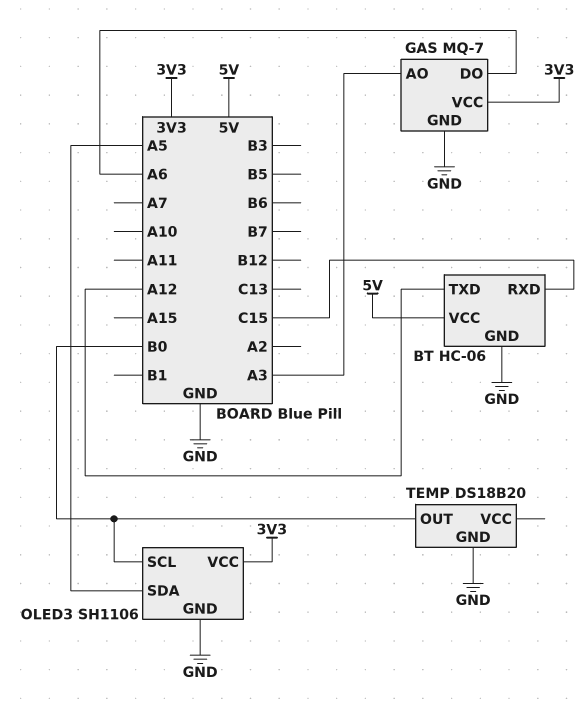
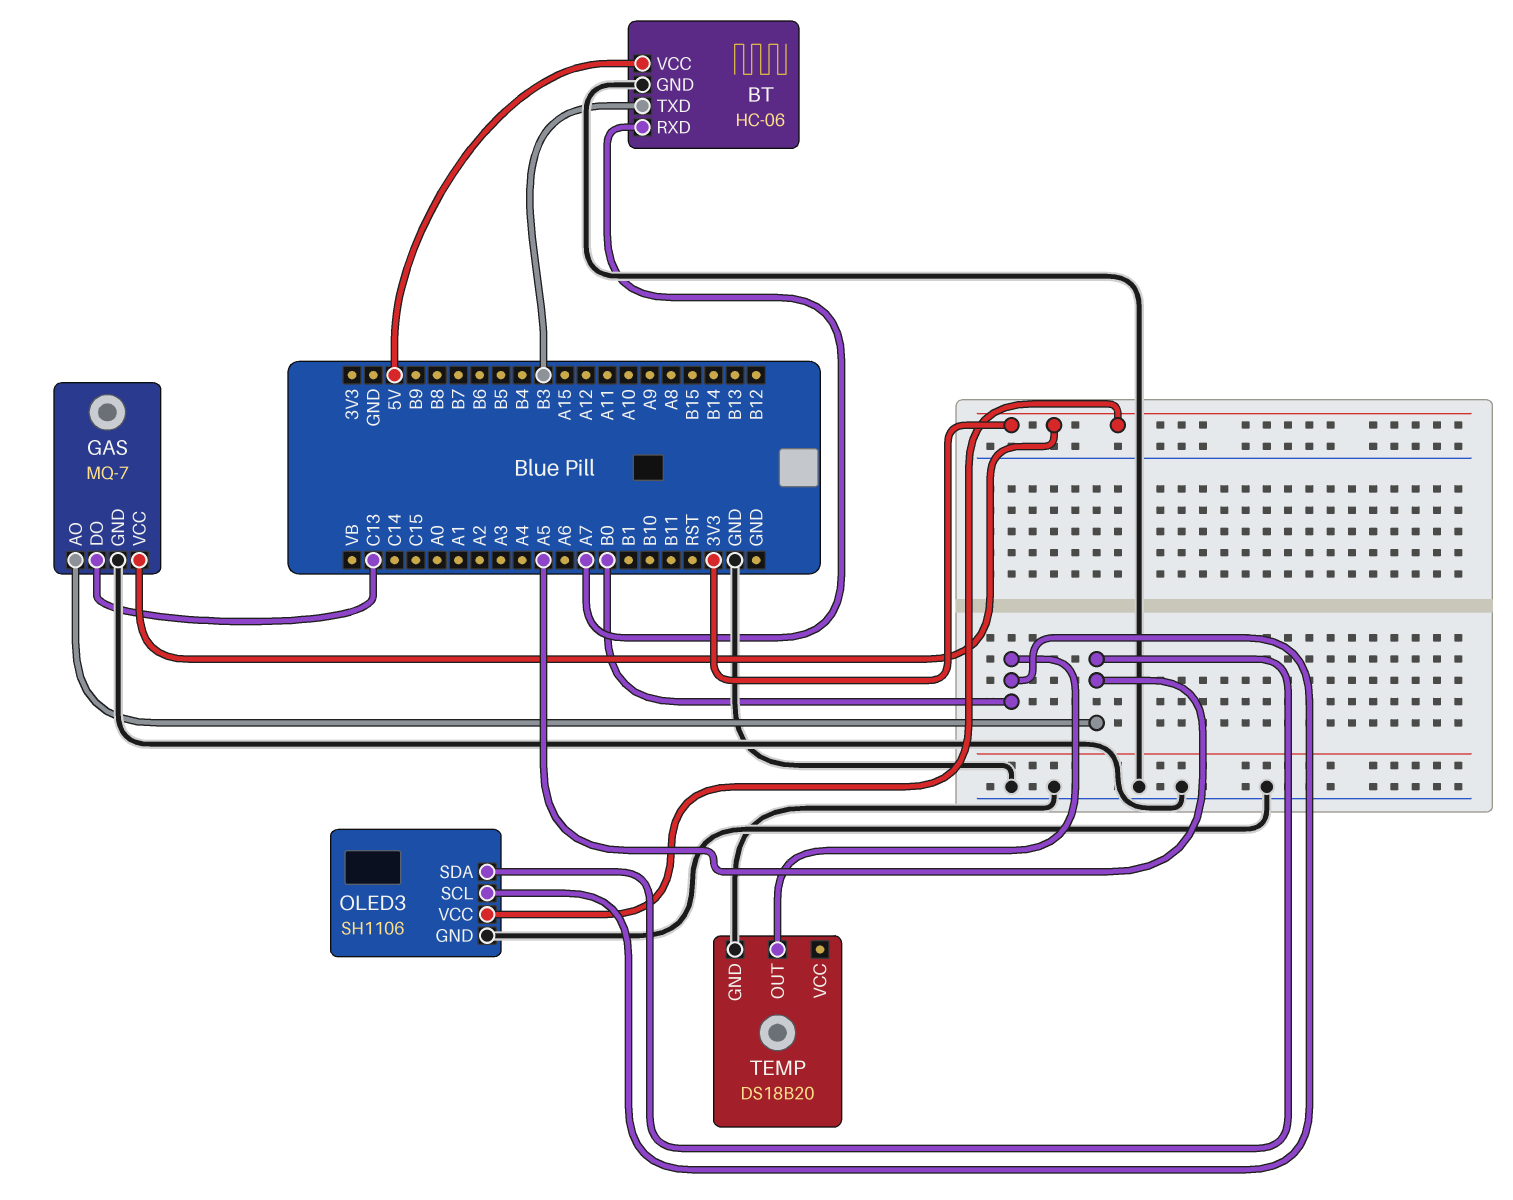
BT pin RXD: C15 -> A7
BT pin TXD: A12 -> B3
GAS pin AO: A3 -> A5
GAS pin DO: A6 -> C13

